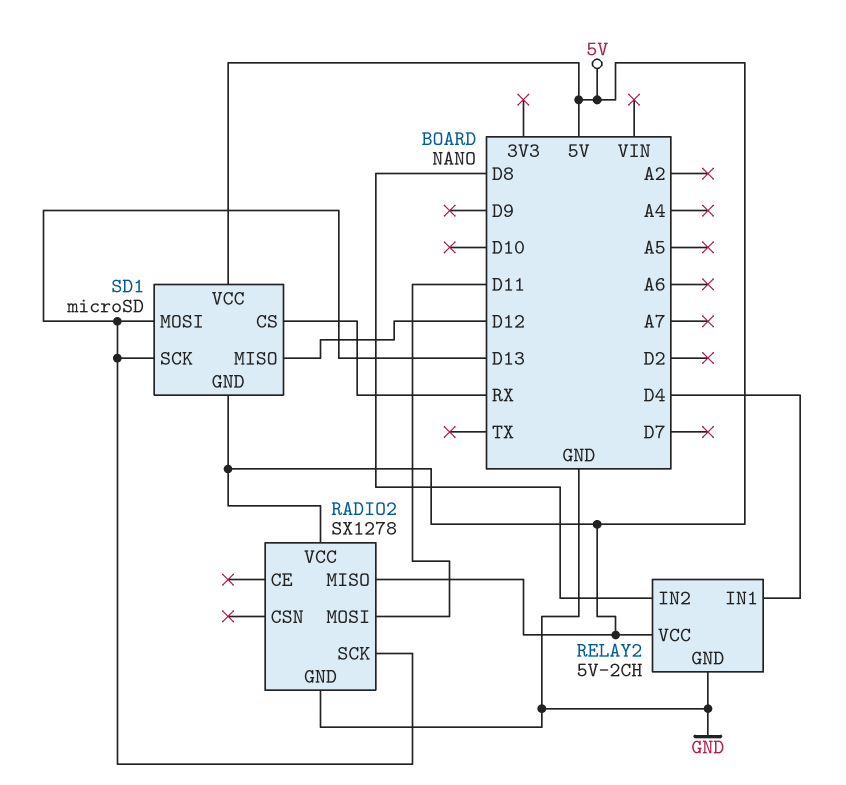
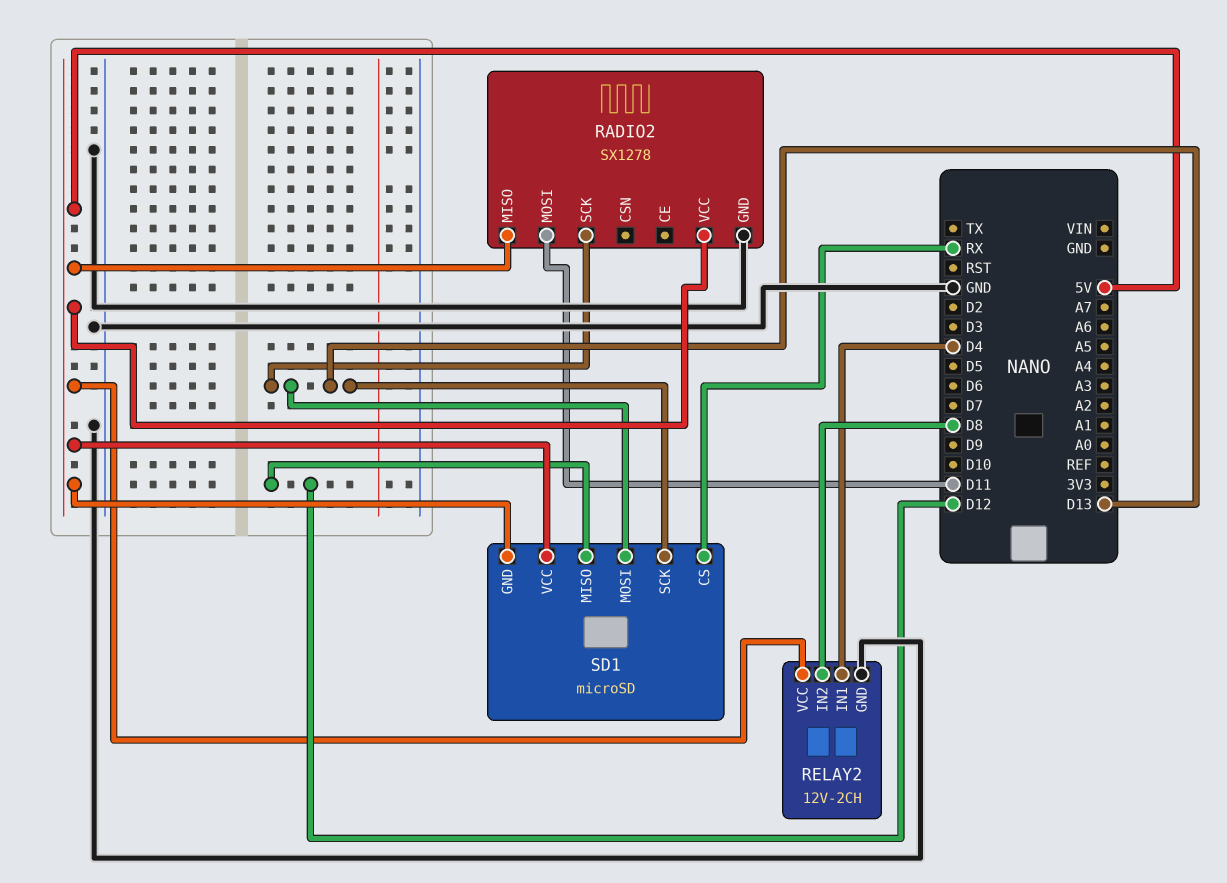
RELAY2: 5V-2CH -> 12V-2CH

